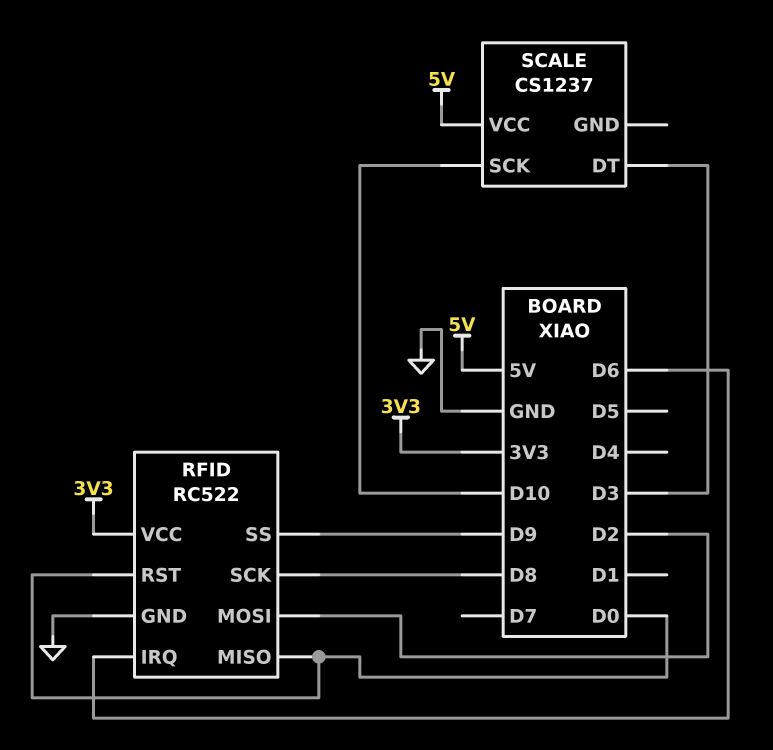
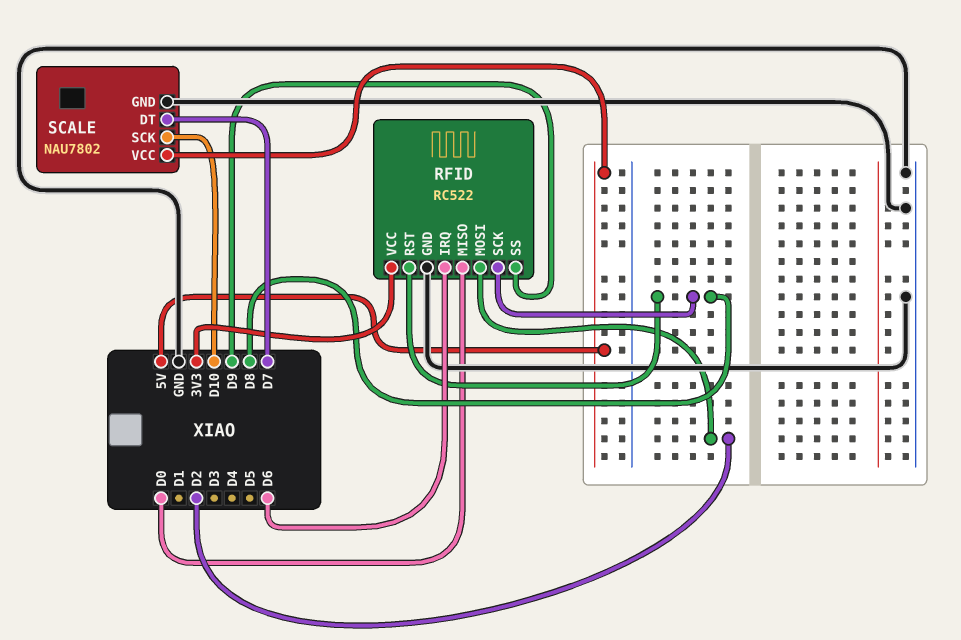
RFID pin RST: D0 -> D8
SCALE: CS1237 -> NAU7802
SCALE pin DT: D3 -> D7
SCALE pin GND: none -> GND

